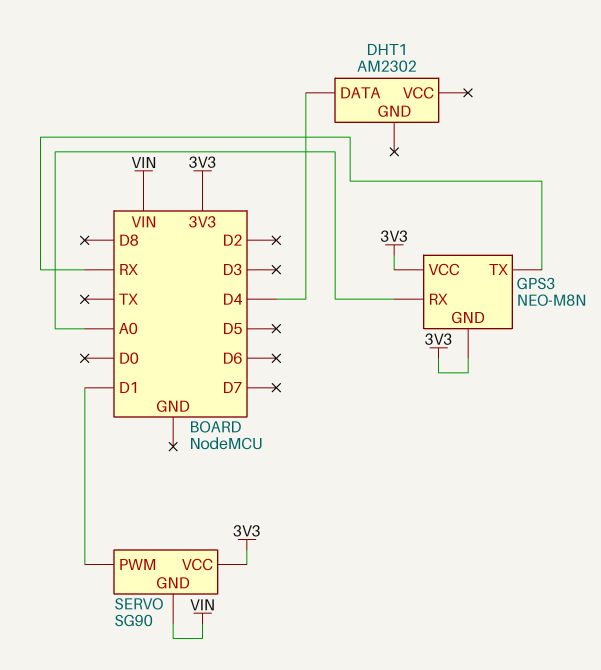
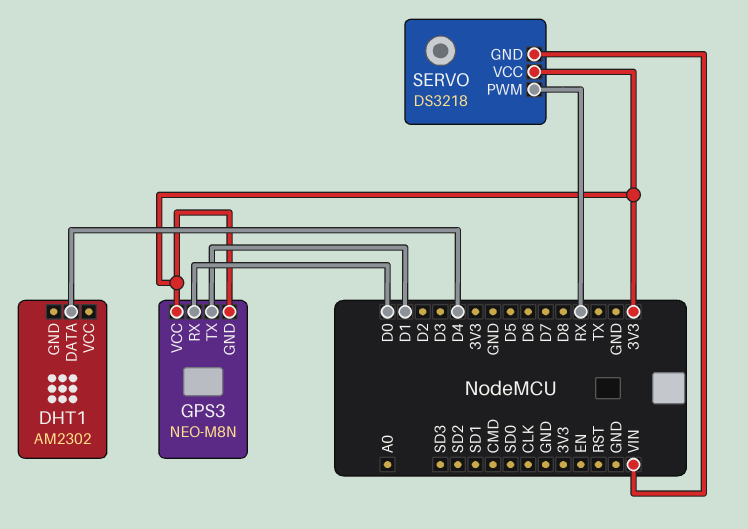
GPS3 pin RX: A0 -> D0
GPS3 pin TX: RX -> D1
SERVO: SG90 -> DS3218
SERVO pin PWM: D1 -> RX

